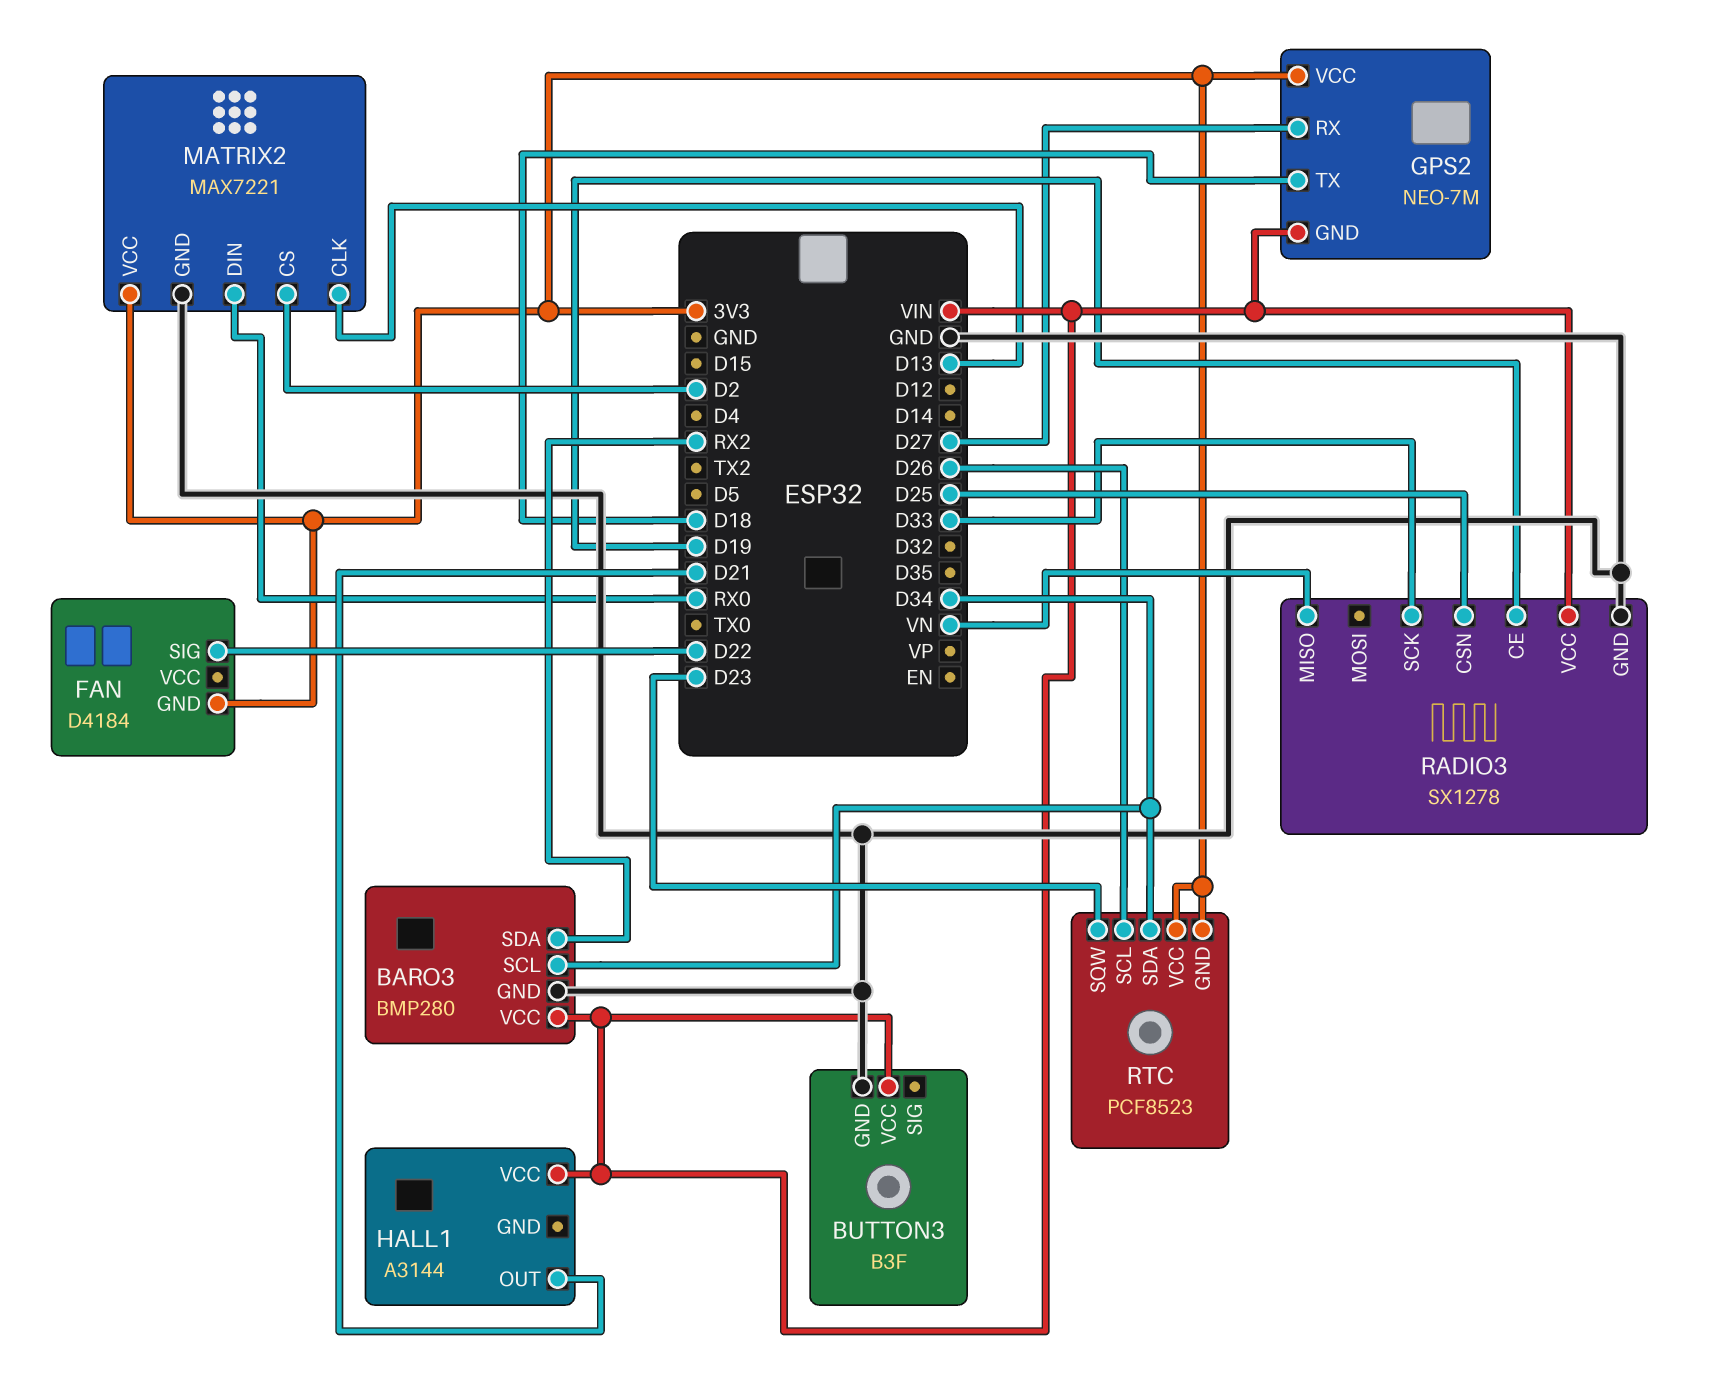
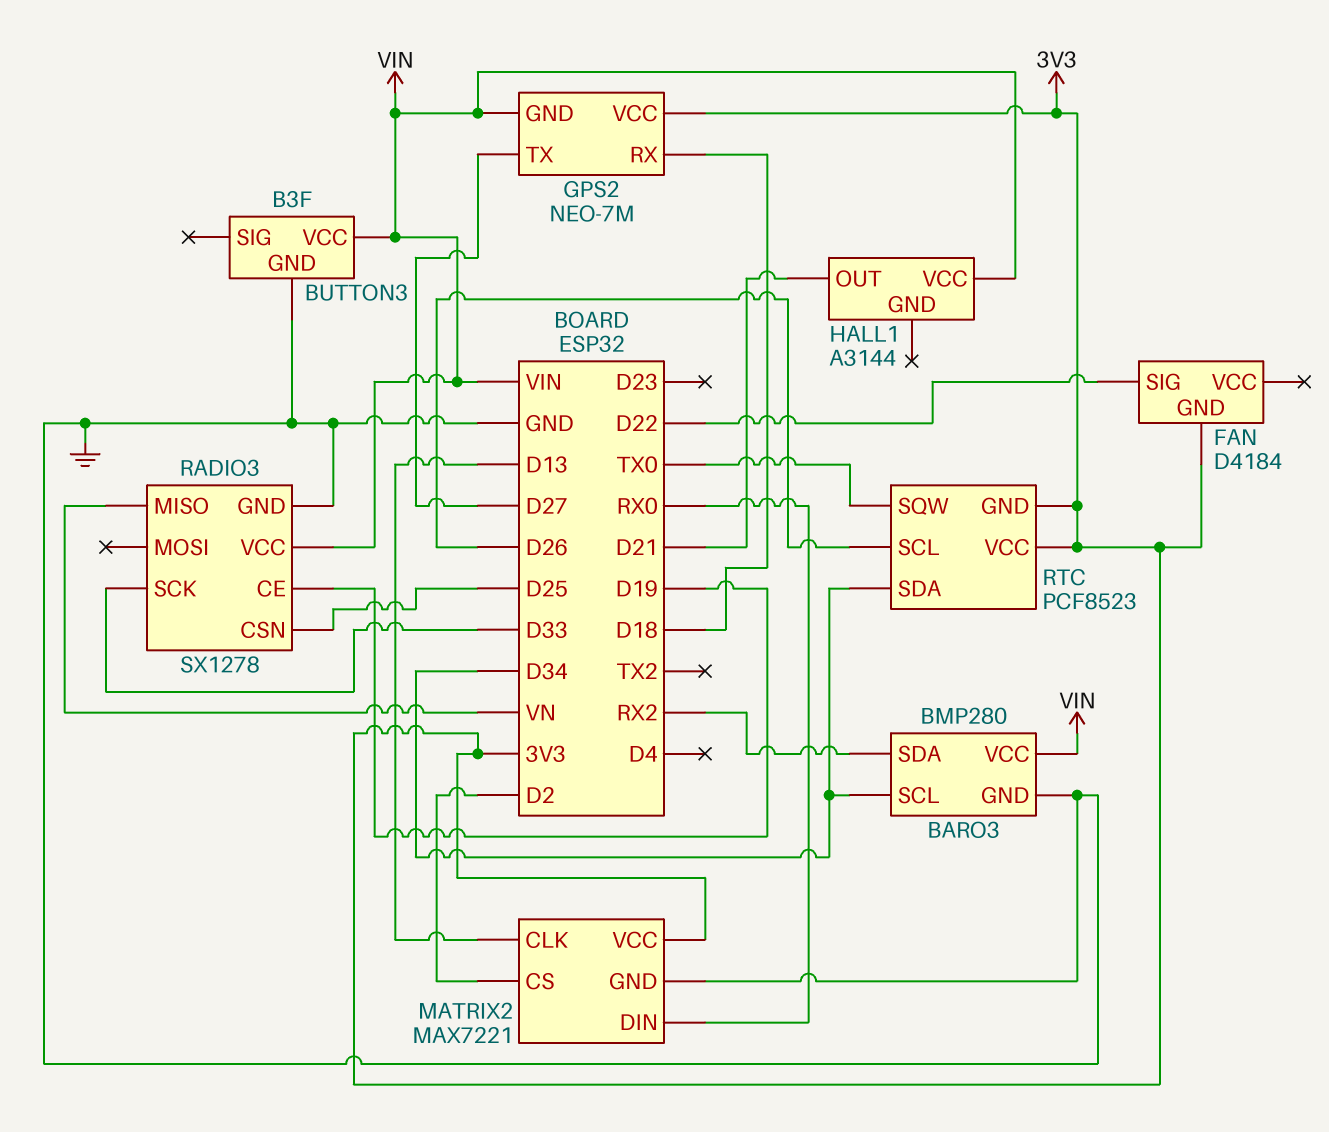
GPS2 pin RX: D27 -> D18
GPS2 pin TX: D18 -> D27
RTC pin SQW: D23 -> TX0

